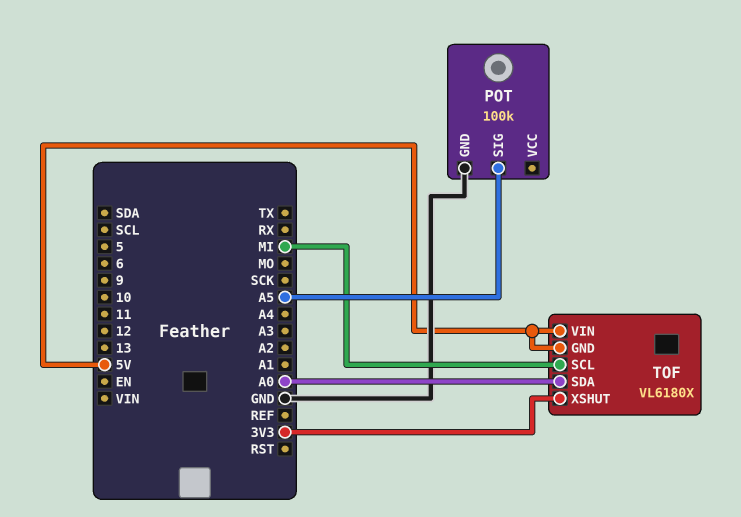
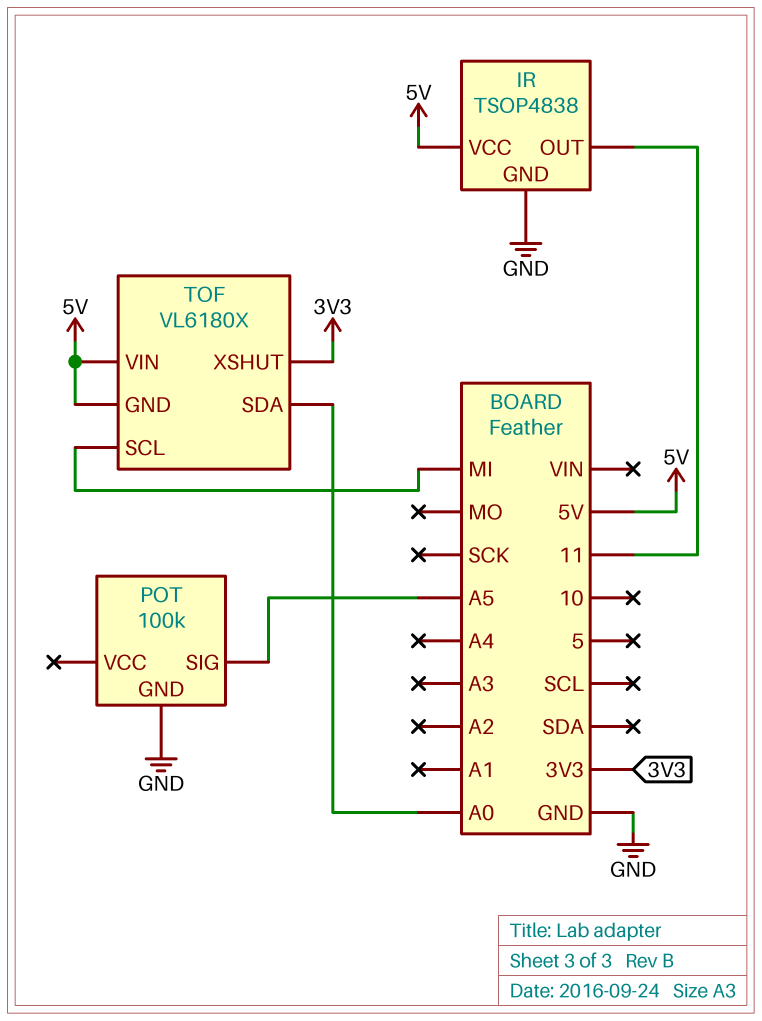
IR: none -> TSOP4838
IR pin GND: none -> GND
IR pin OUT: none -> 11
IR pin VCC: none -> 5V

